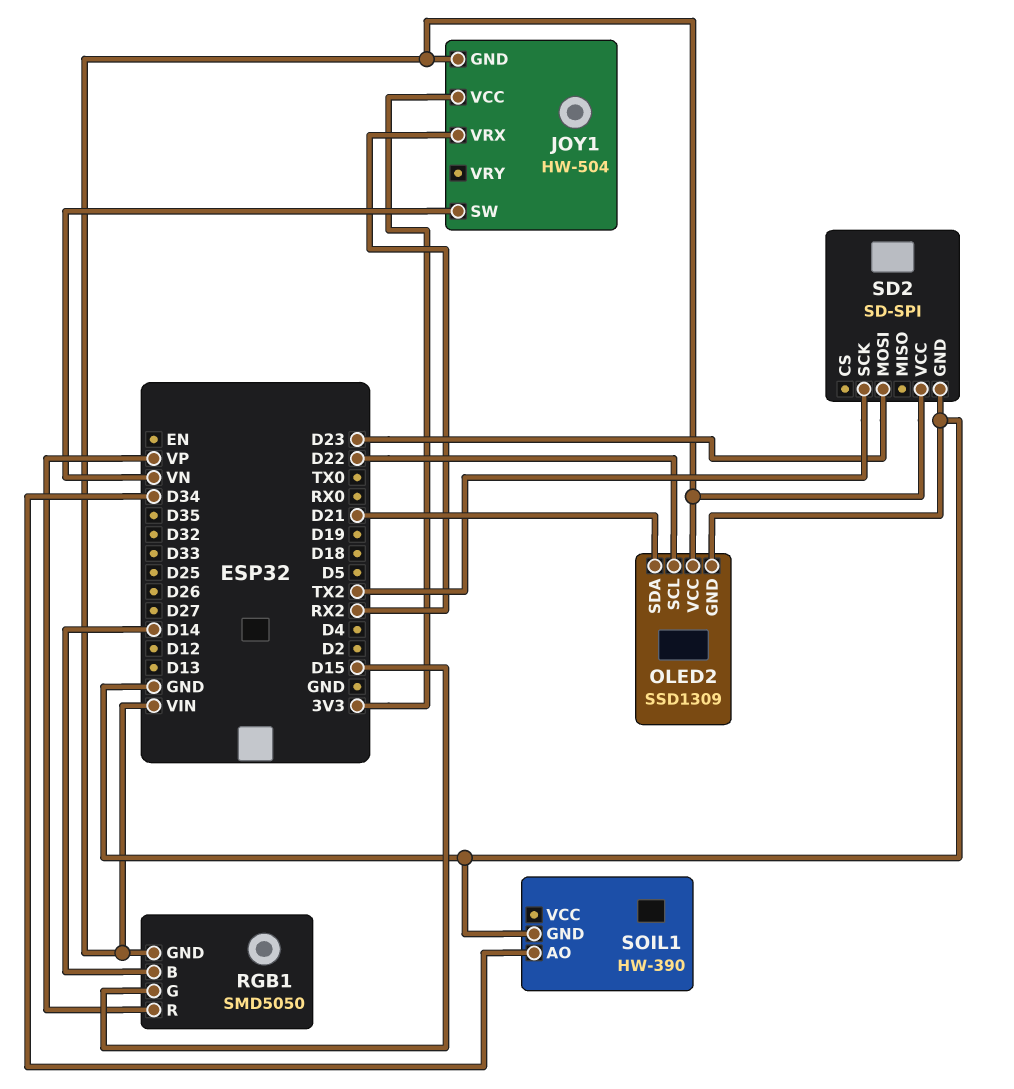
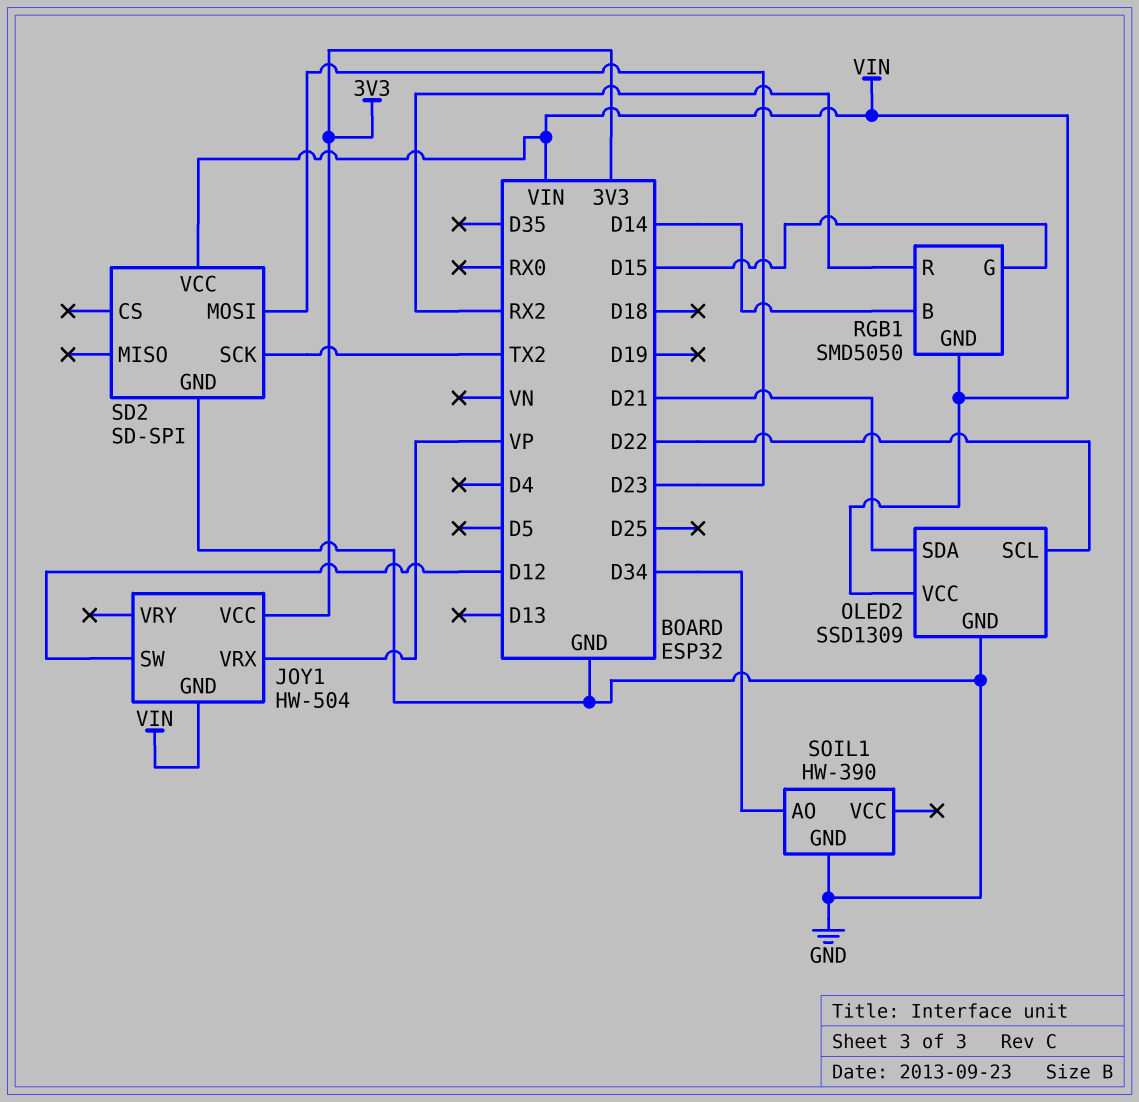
JOY1 pin SW: VN -> D12
JOY1 pin VRX: RX2 -> VP
RGB1 pin R: VP -> RX2

